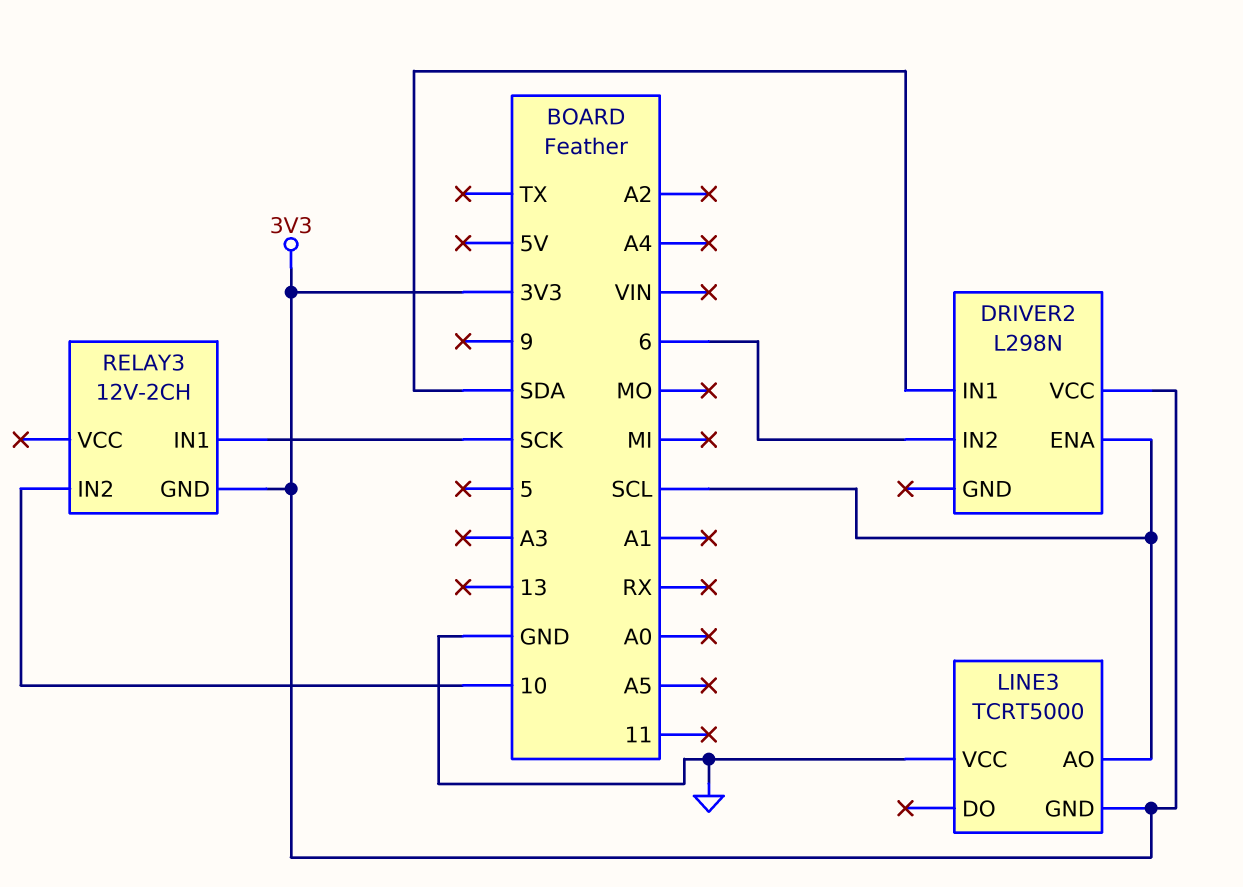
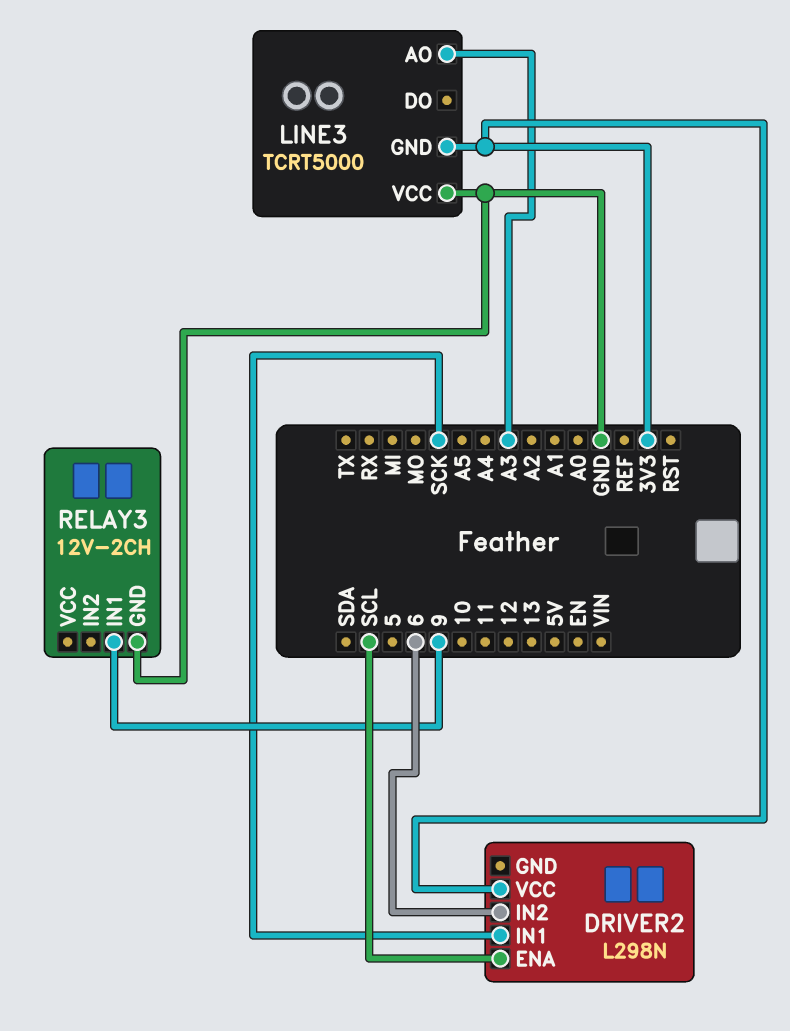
DRIVER2 pin IN1: SDA -> SCK
LINE3 pin AO: SCL -> A3
RELAY3 pin GND: 3V3 -> GND
RELAY3 pin IN1: SCK -> 9
RELAY3 pin IN2: 10 -> none

